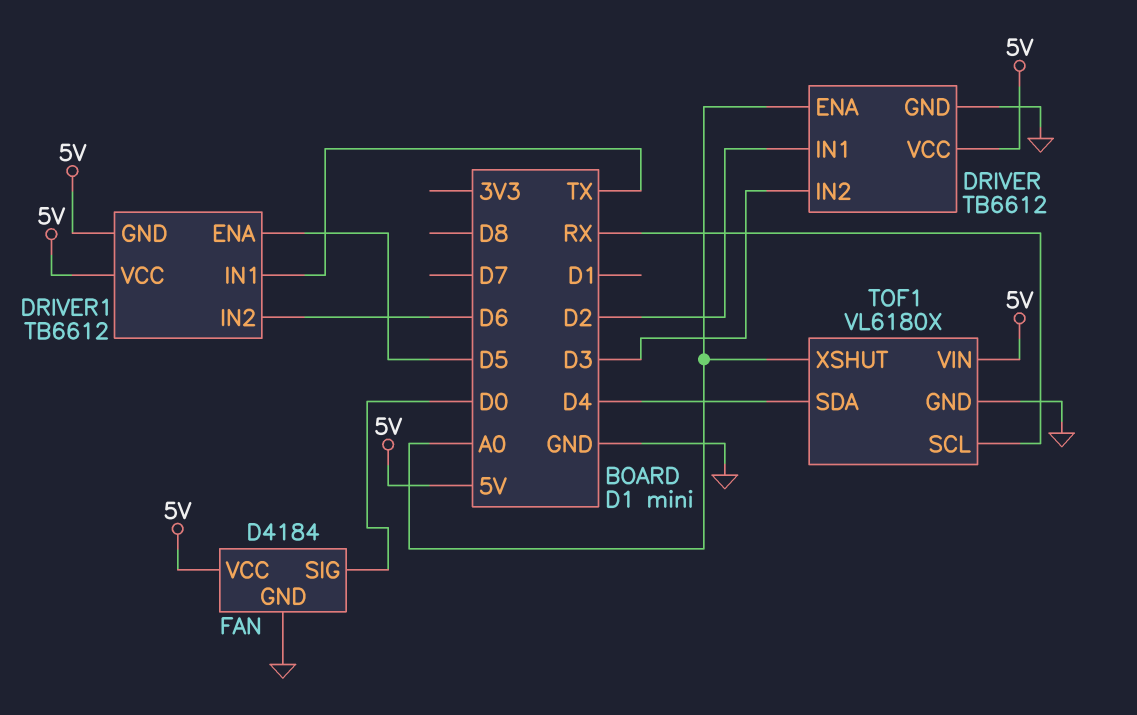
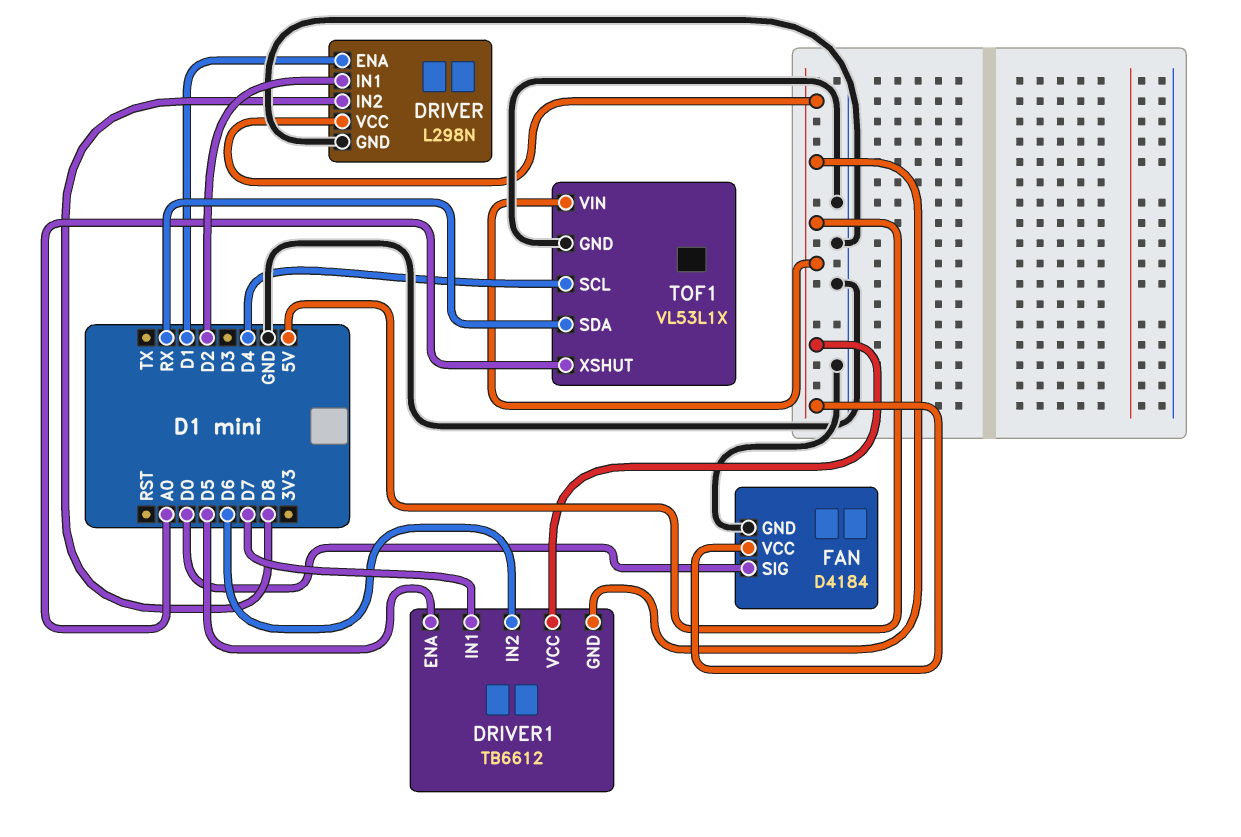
DRIVER: TB6612 -> L298N
DRIVER pin ENA: A0 -> D1
DRIVER pin IN2: D3 -> D8
DRIVER1 pin IN1: TX -> D7
TOF1: VL6180X -> VL53L1X
TOF1 pin SCL: RX -> D4
TOF1 pin SDA: D4 -> RX

